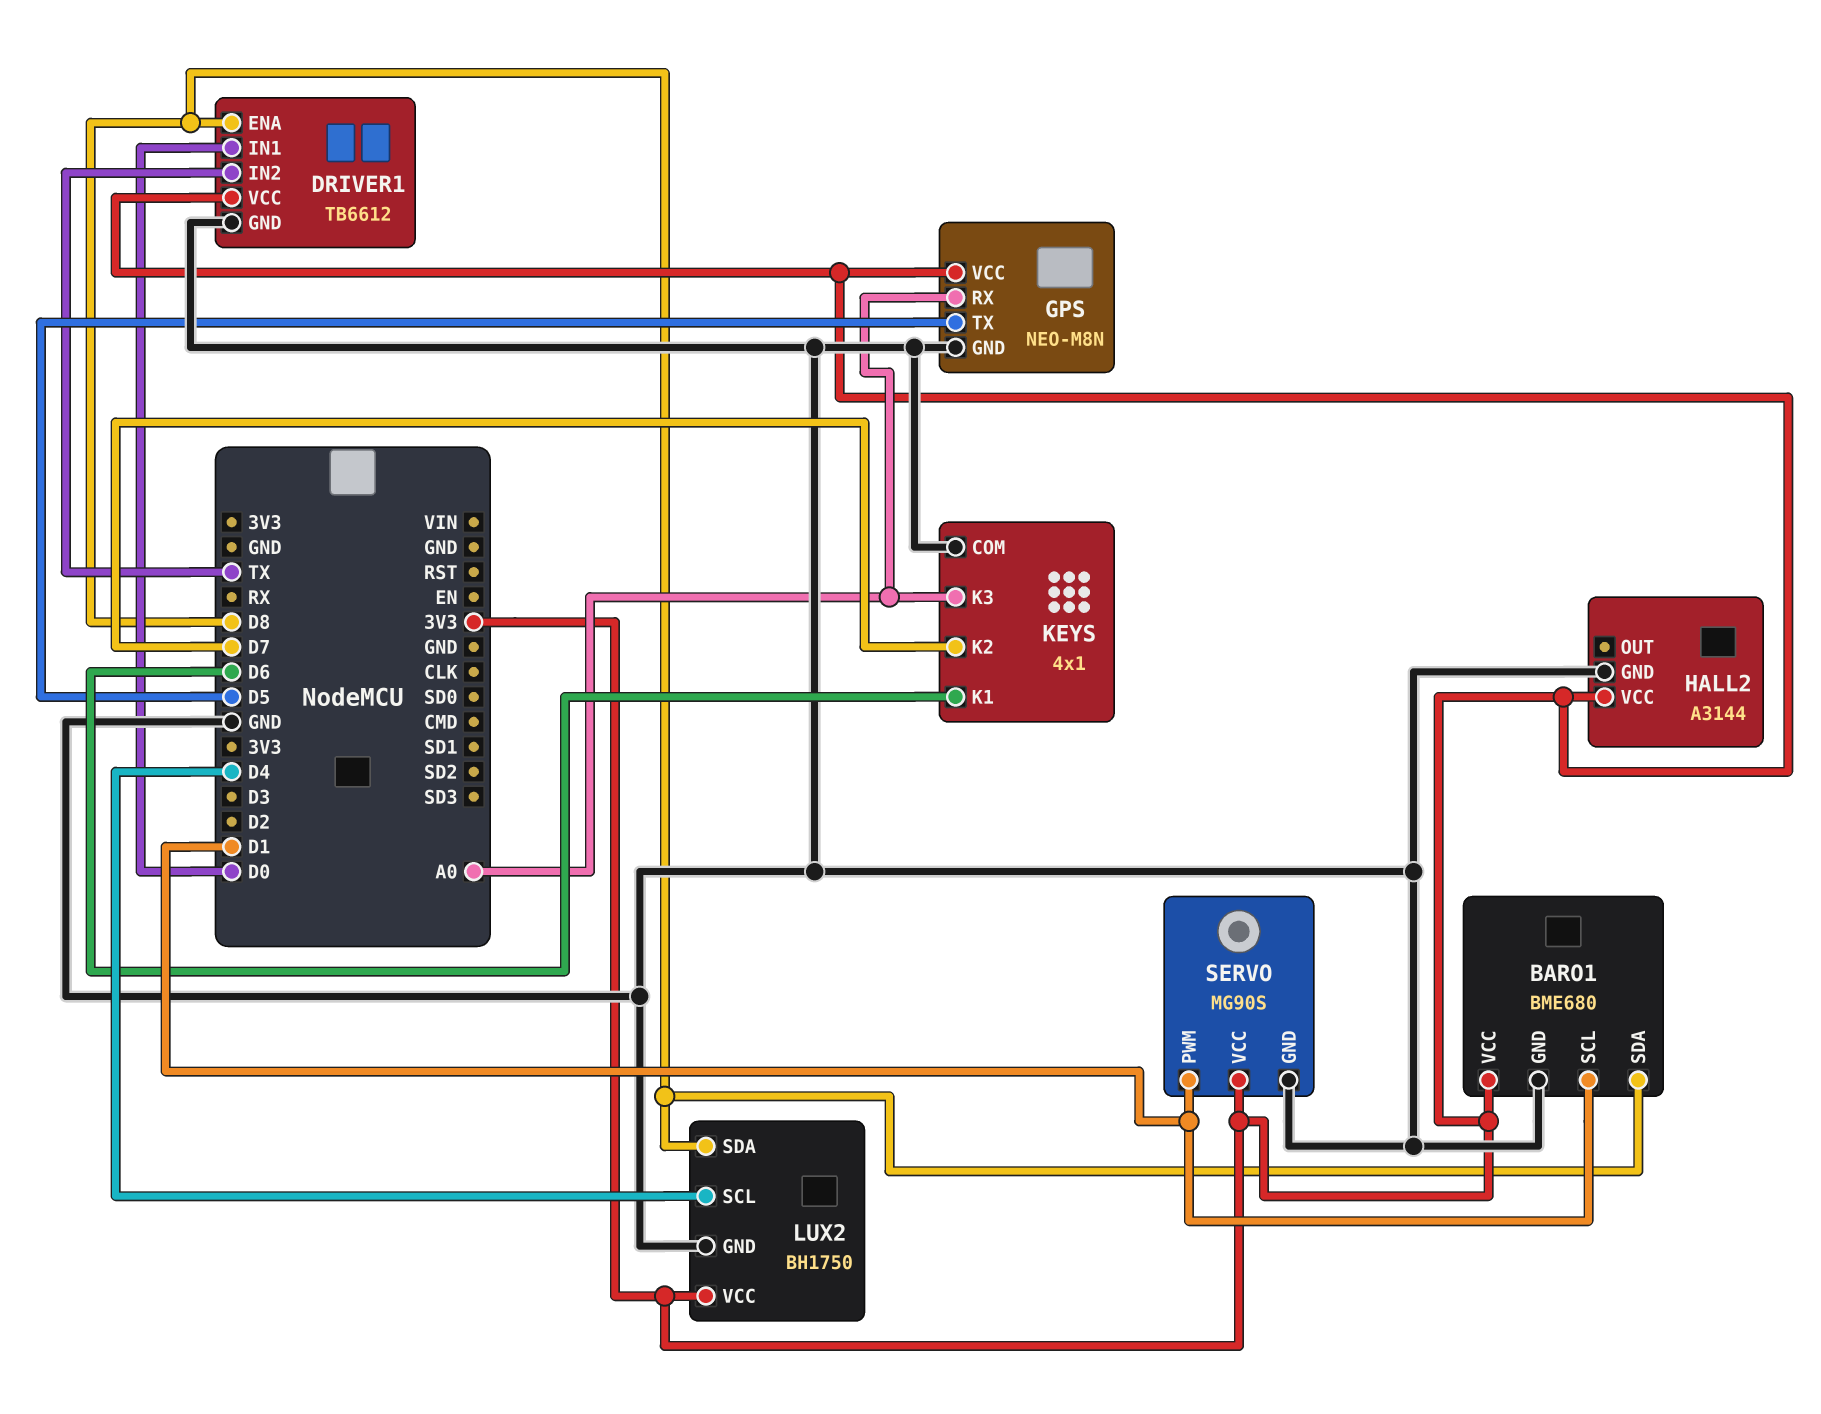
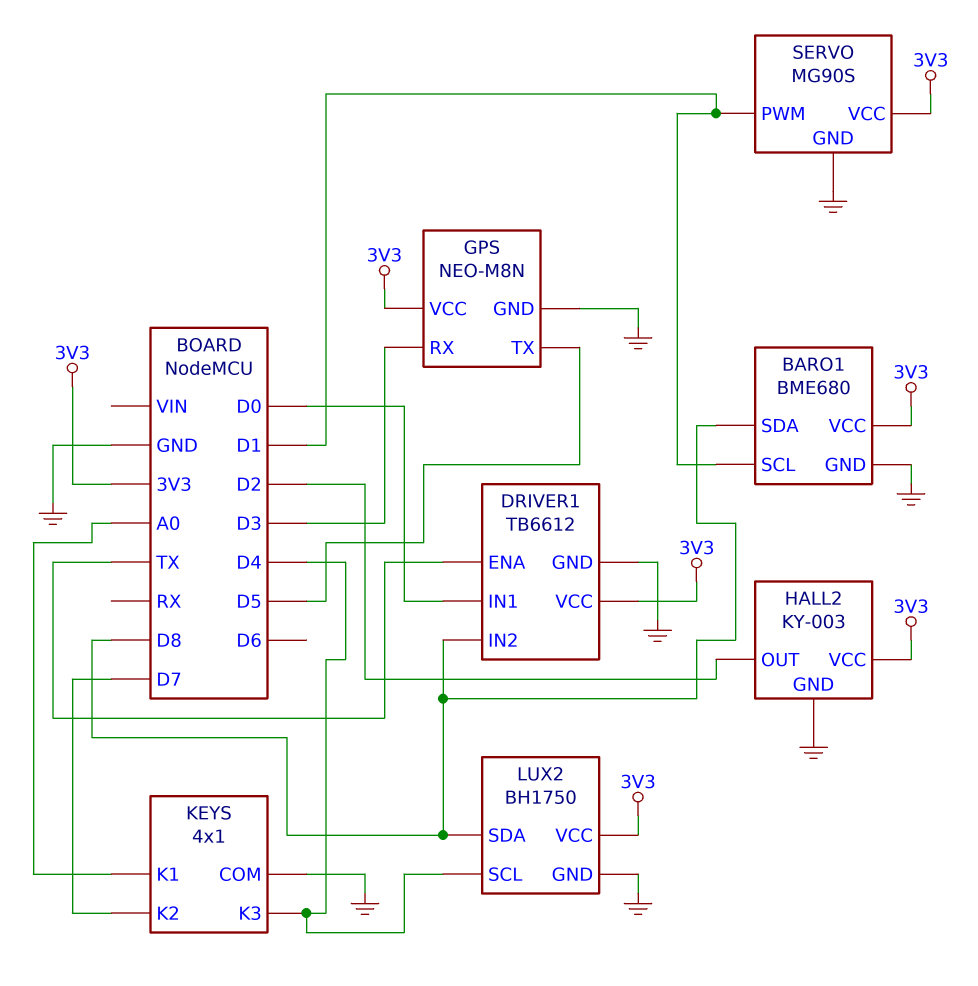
DRIVER1 pin ENA: D8 -> TX
DRIVER1 pin IN2: TX -> D8
GPS pin RX: A0 -> D3
HALL2: A3144 -> KY-003
HALL2 pin OUT: none -> D2
KEYS pin K1: D6 -> A0
KEYS pin K3: A0 -> D4

